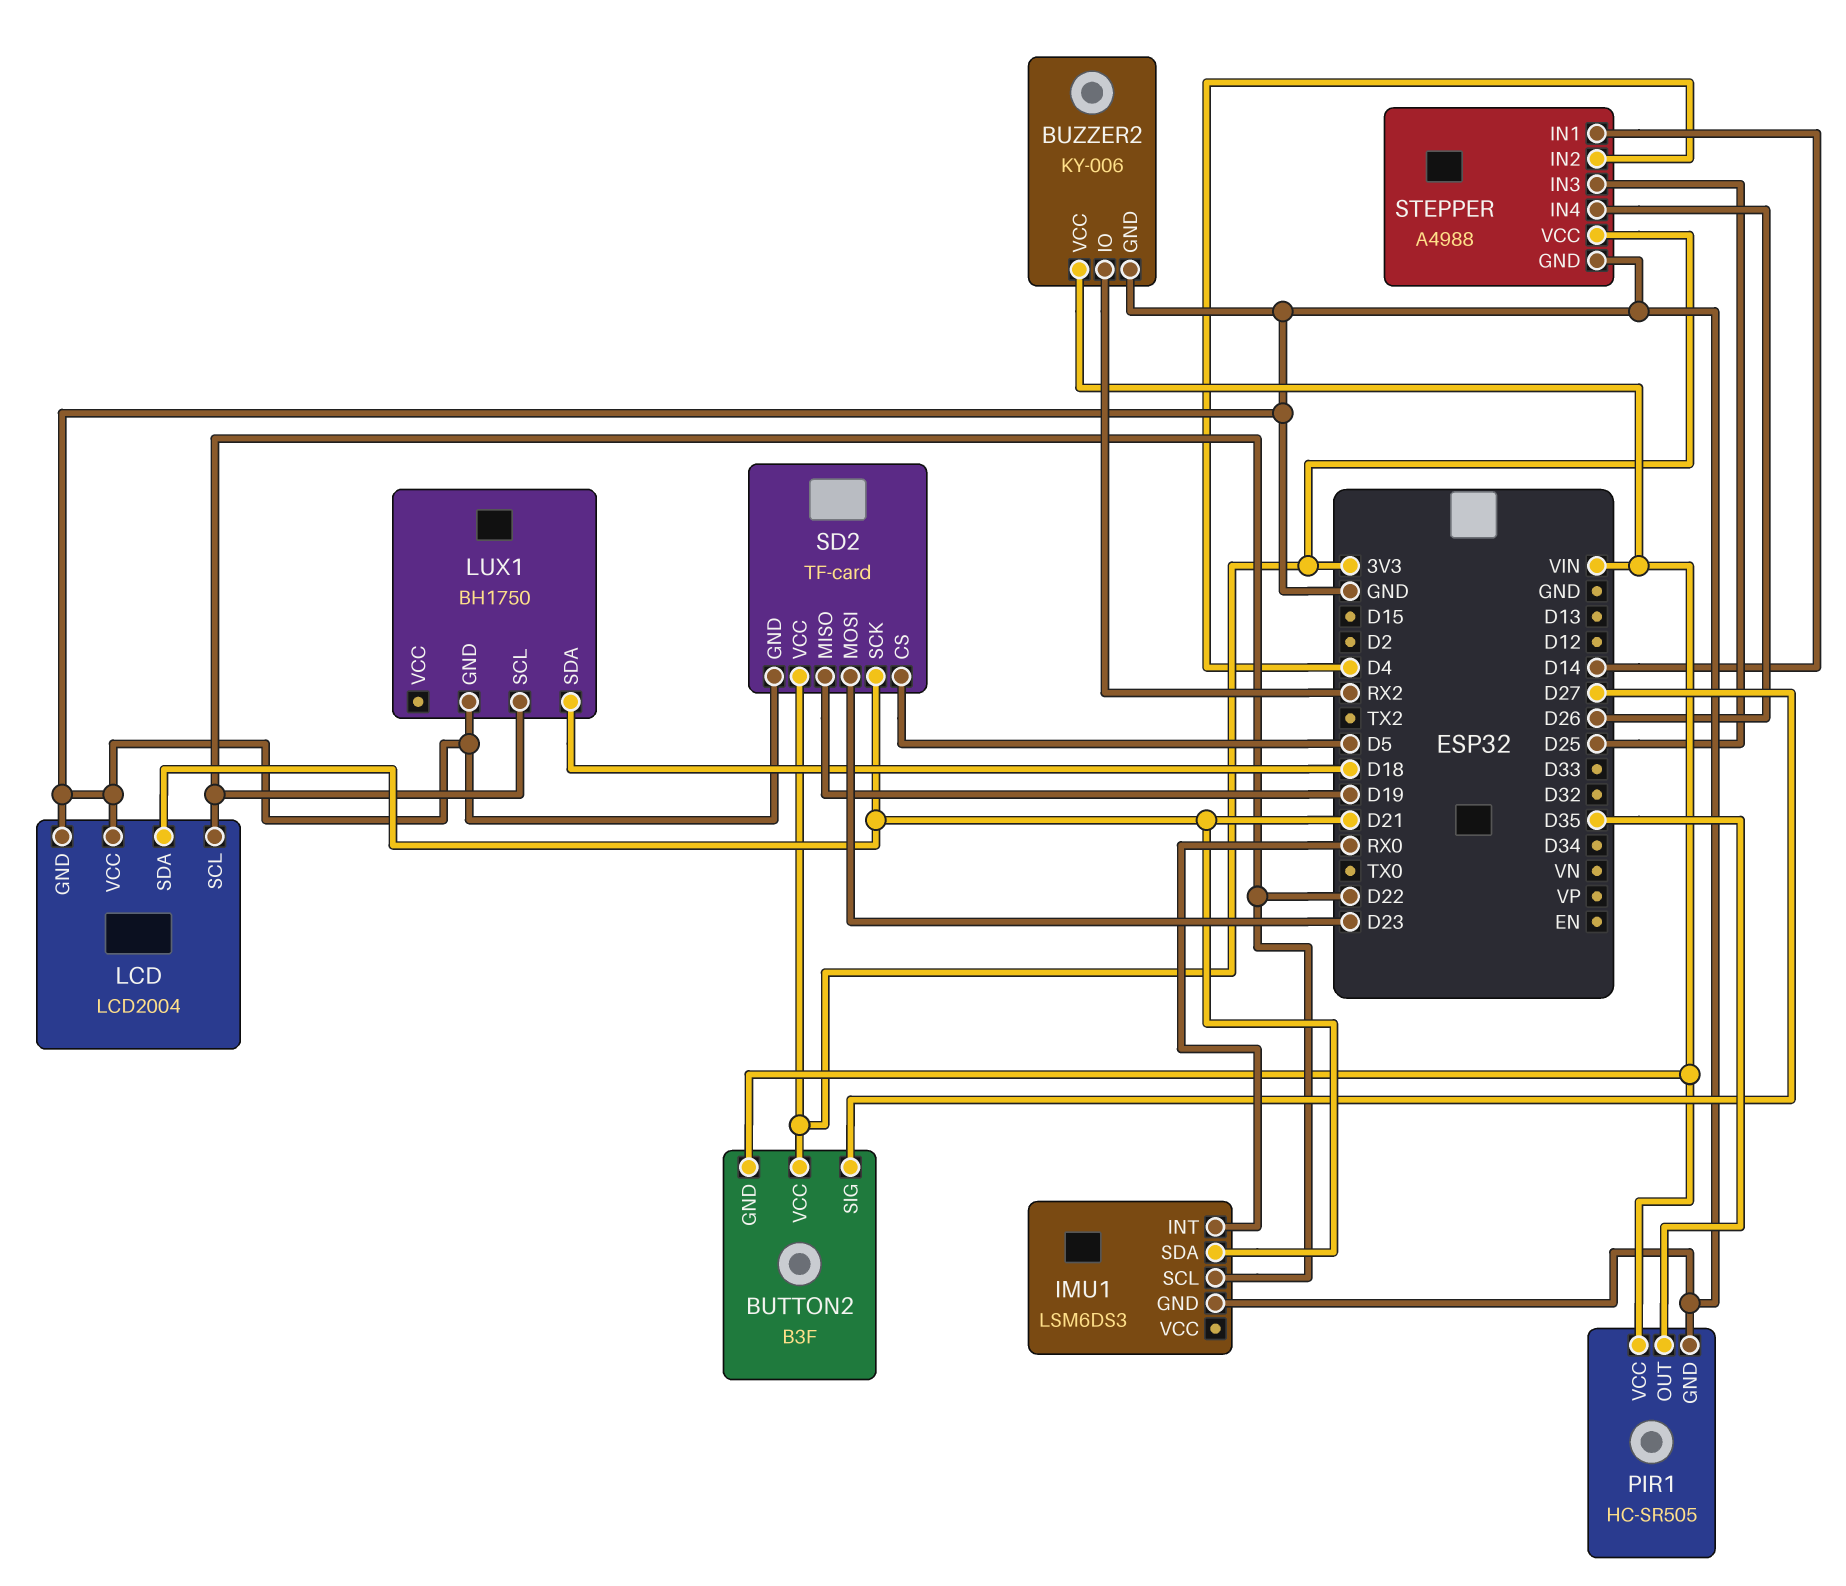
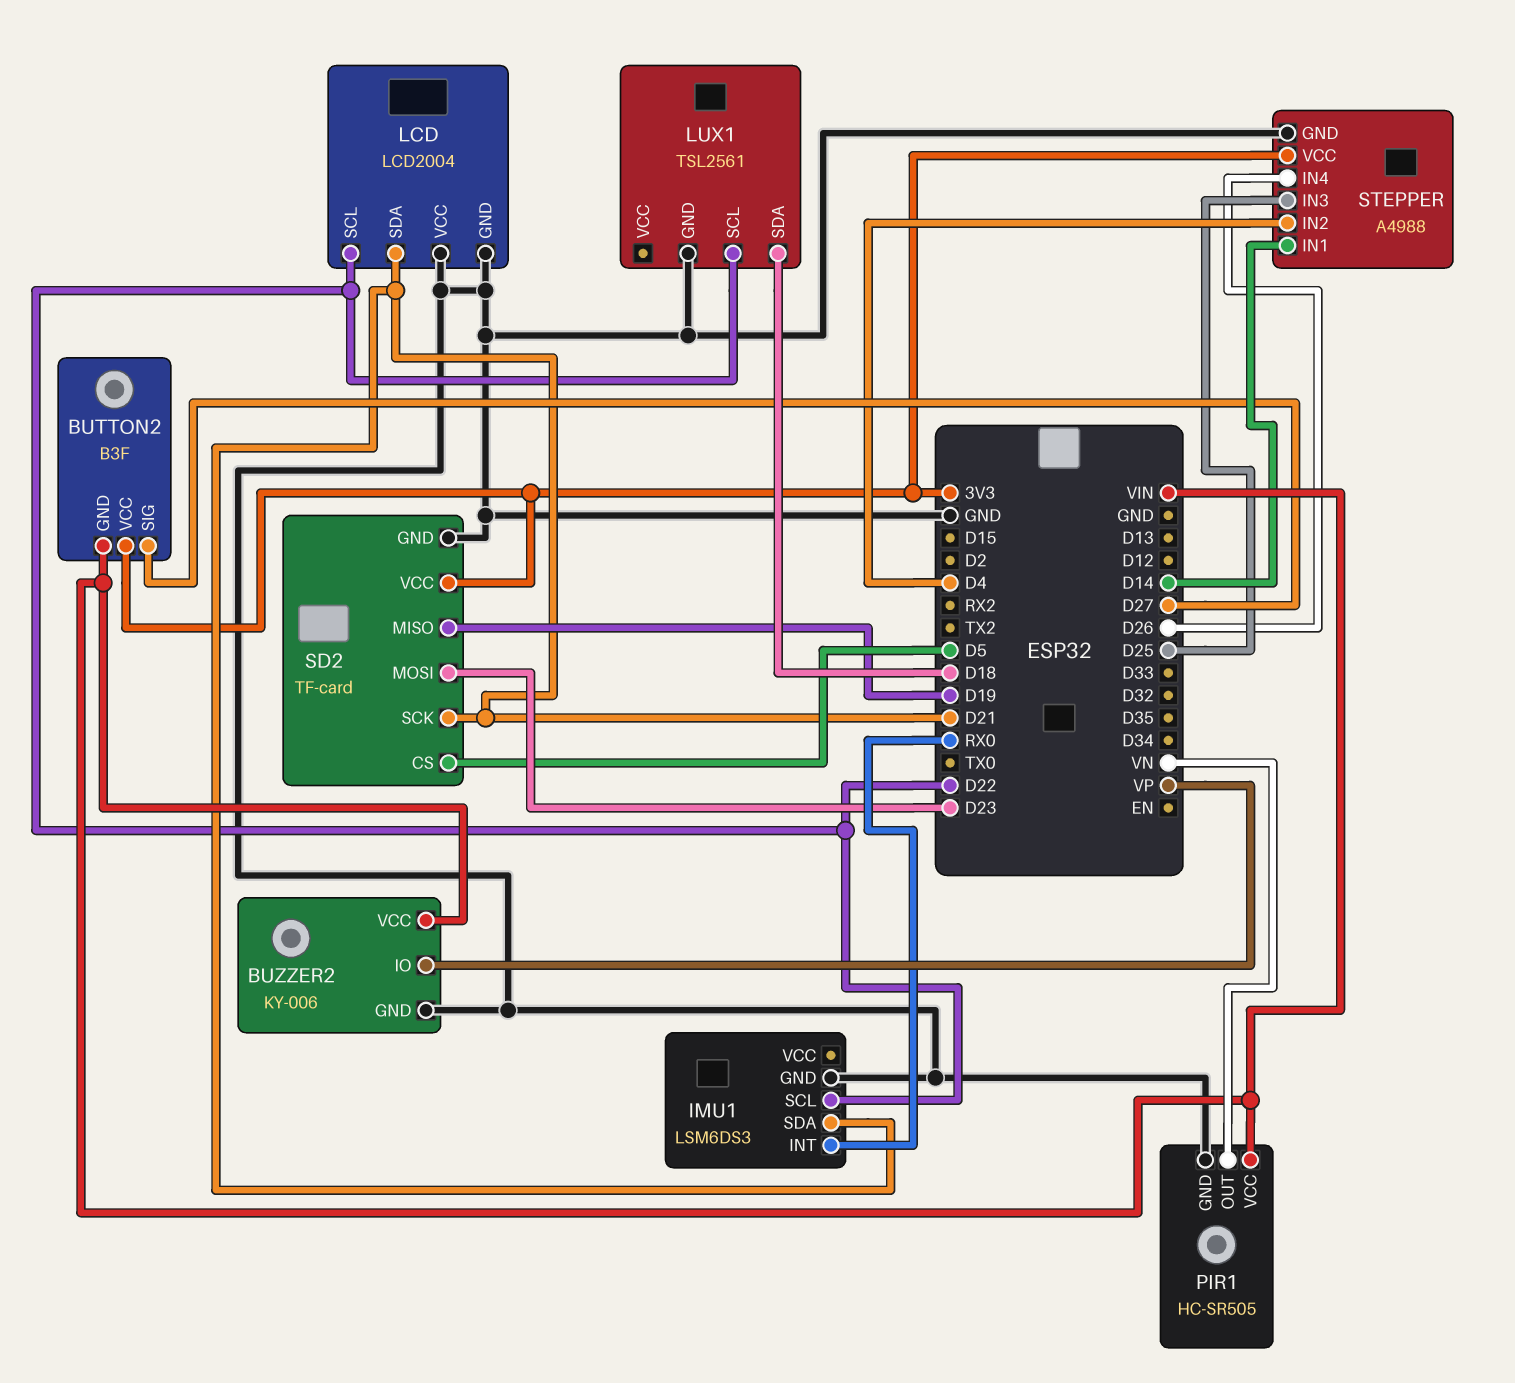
BUZZER2 pin IO: RX2 -> VP
LUX1: BH1750 -> TSL2561
PIR1 pin OUT: D35 -> VN

